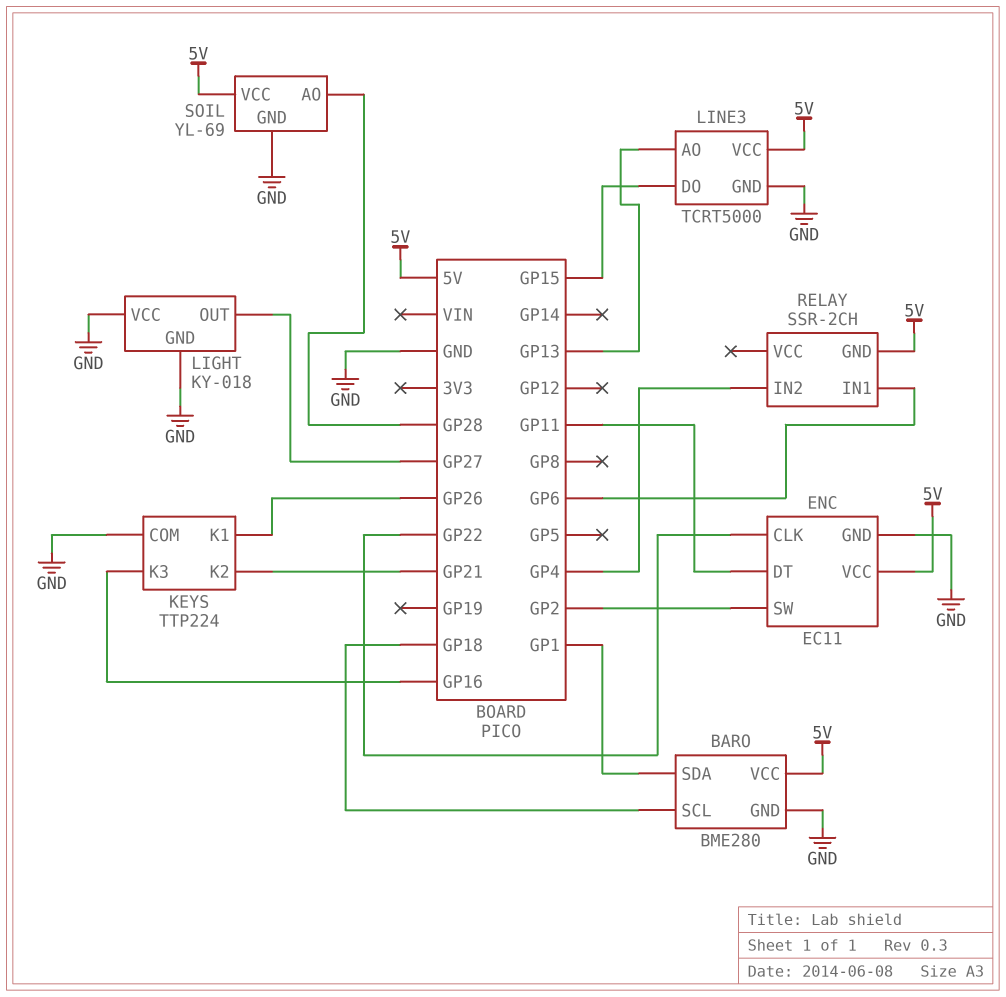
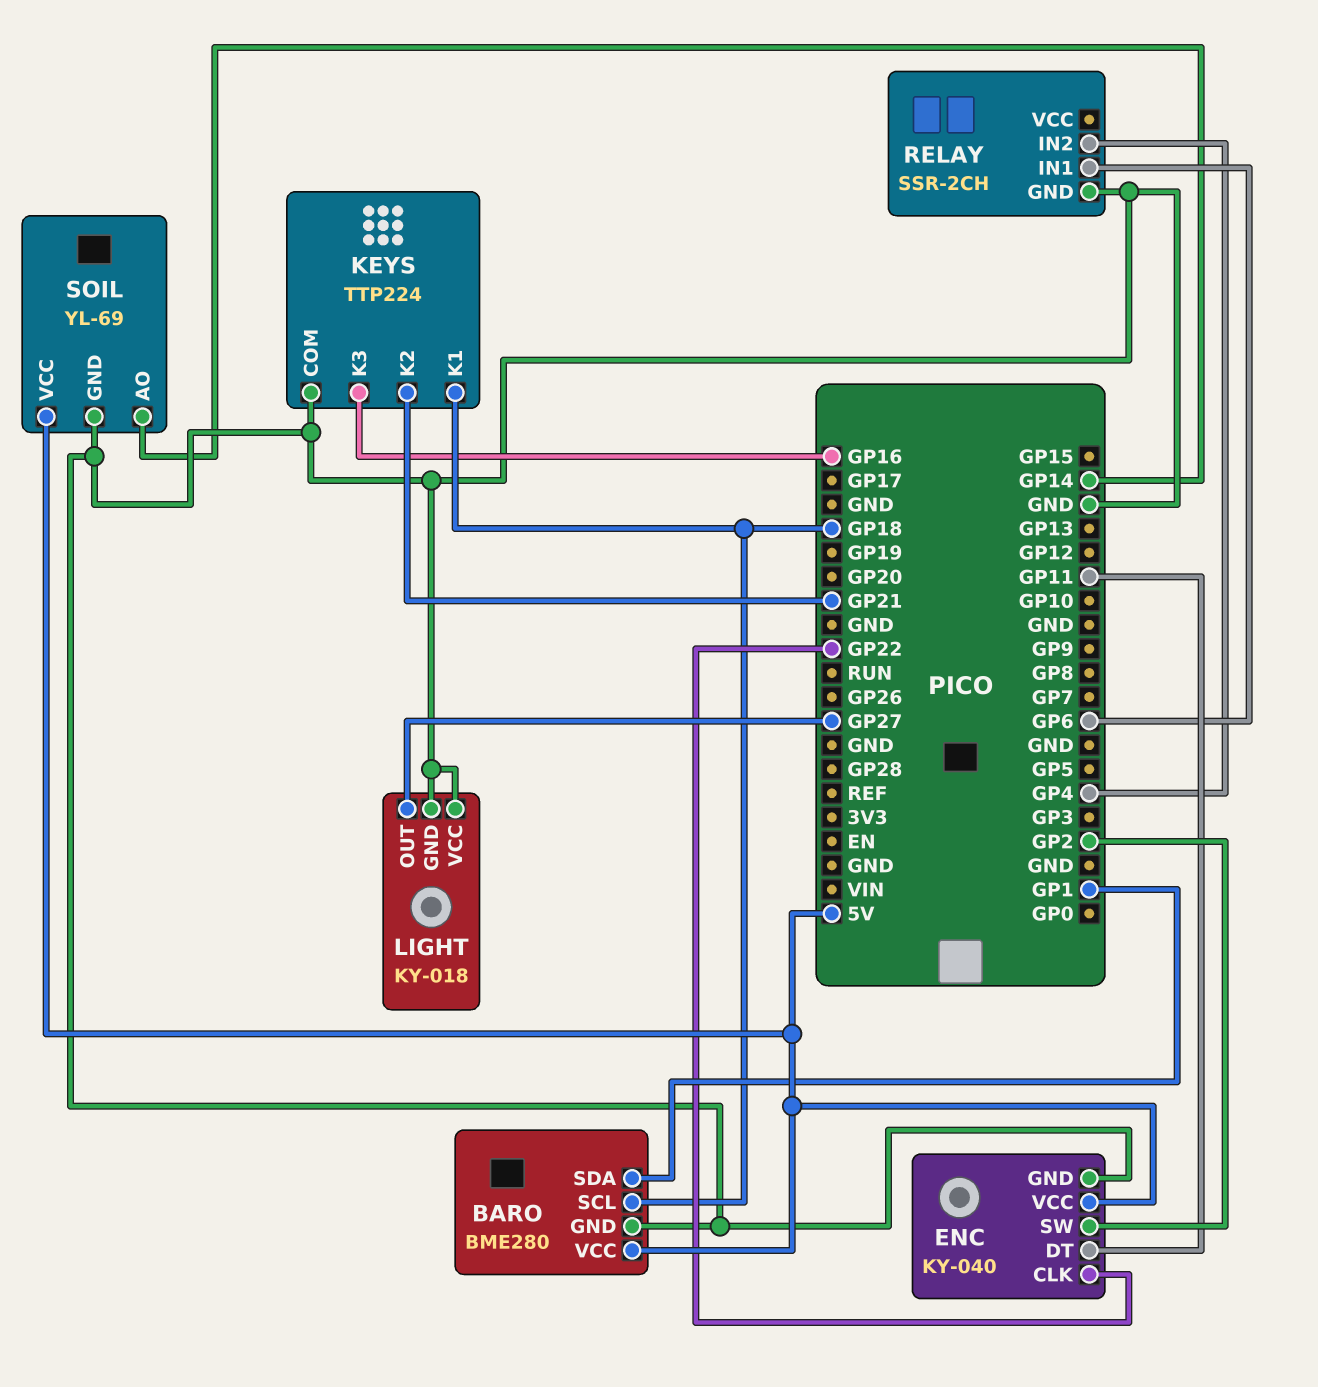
ENC: EC11 -> KY-040
KEYS pin K1: GP26 -> GP18
LINE3: TCRT5000 -> none
LINE3 pin AO: GP13 -> none
LINE3 pin DO: GP15 -> none
LINE3 pin GND: GND -> none
LINE3 pin VCC: 5V -> none
RELAY pin GND: 5V -> GND
SOIL pin AO: GP28 -> GP14

